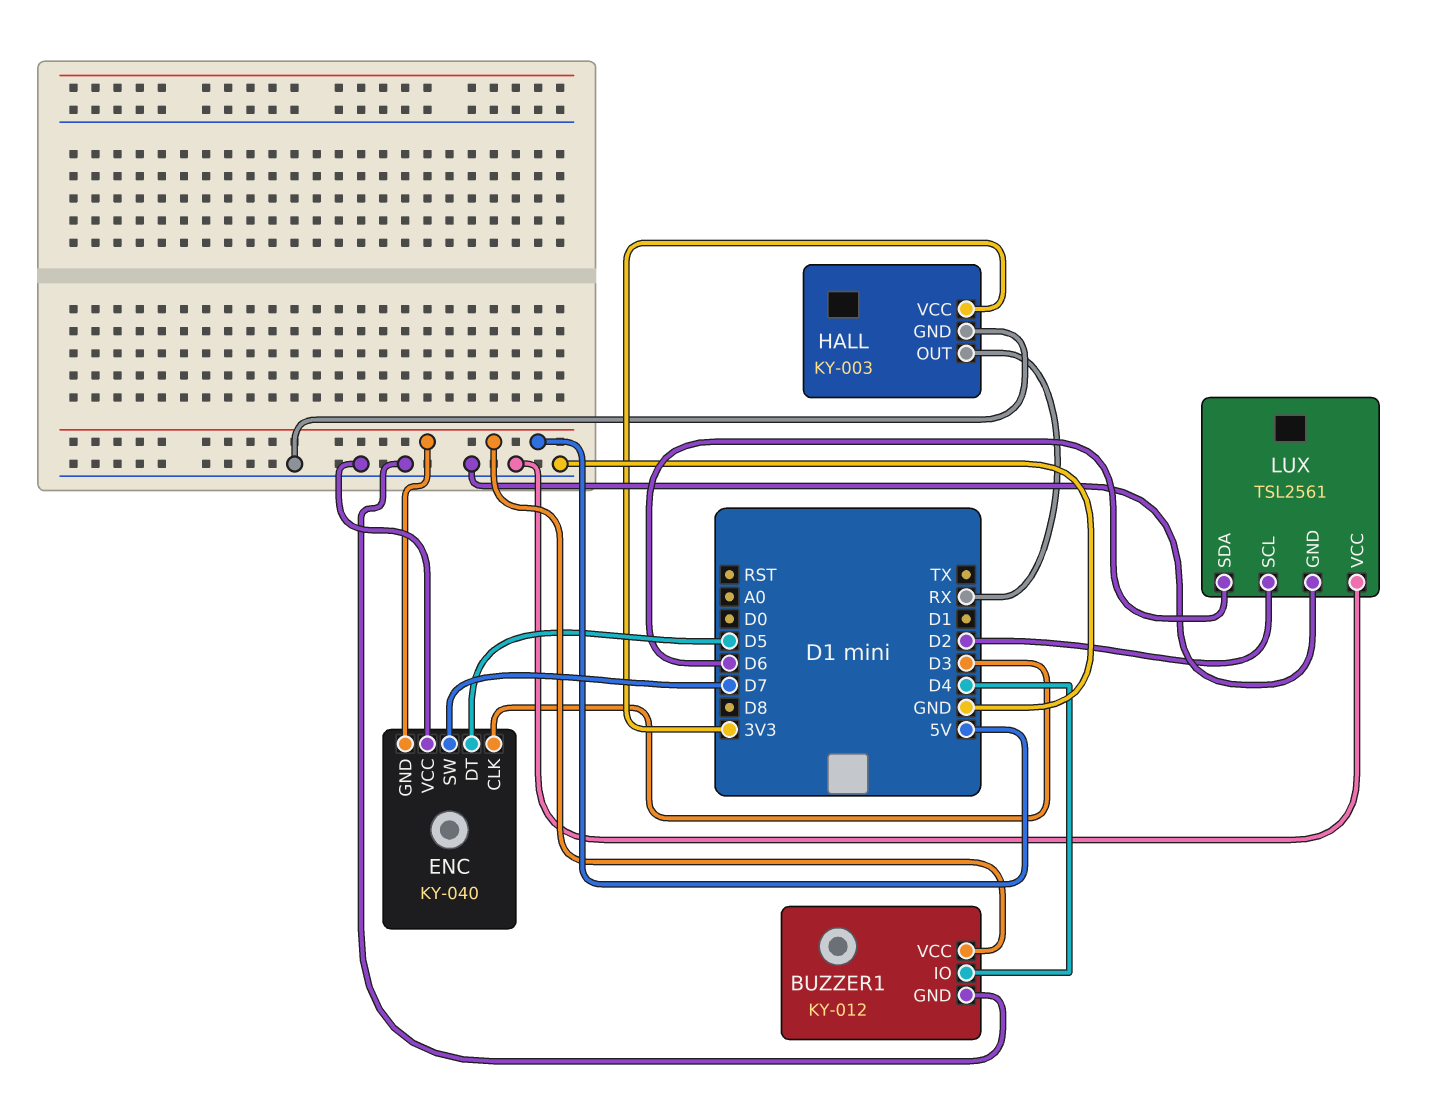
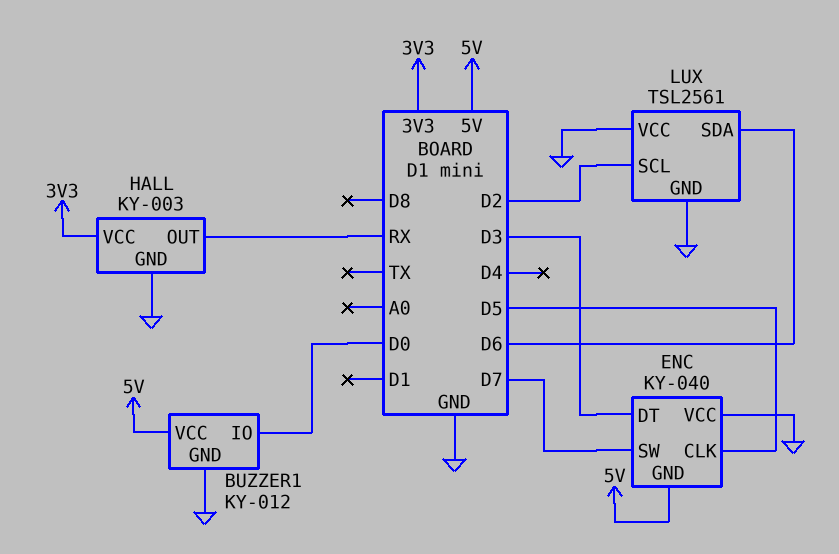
BUZZER1 pin IO: D4 -> D0
ENC pin CLK: D3 -> D5
ENC pin DT: D5 -> D3

